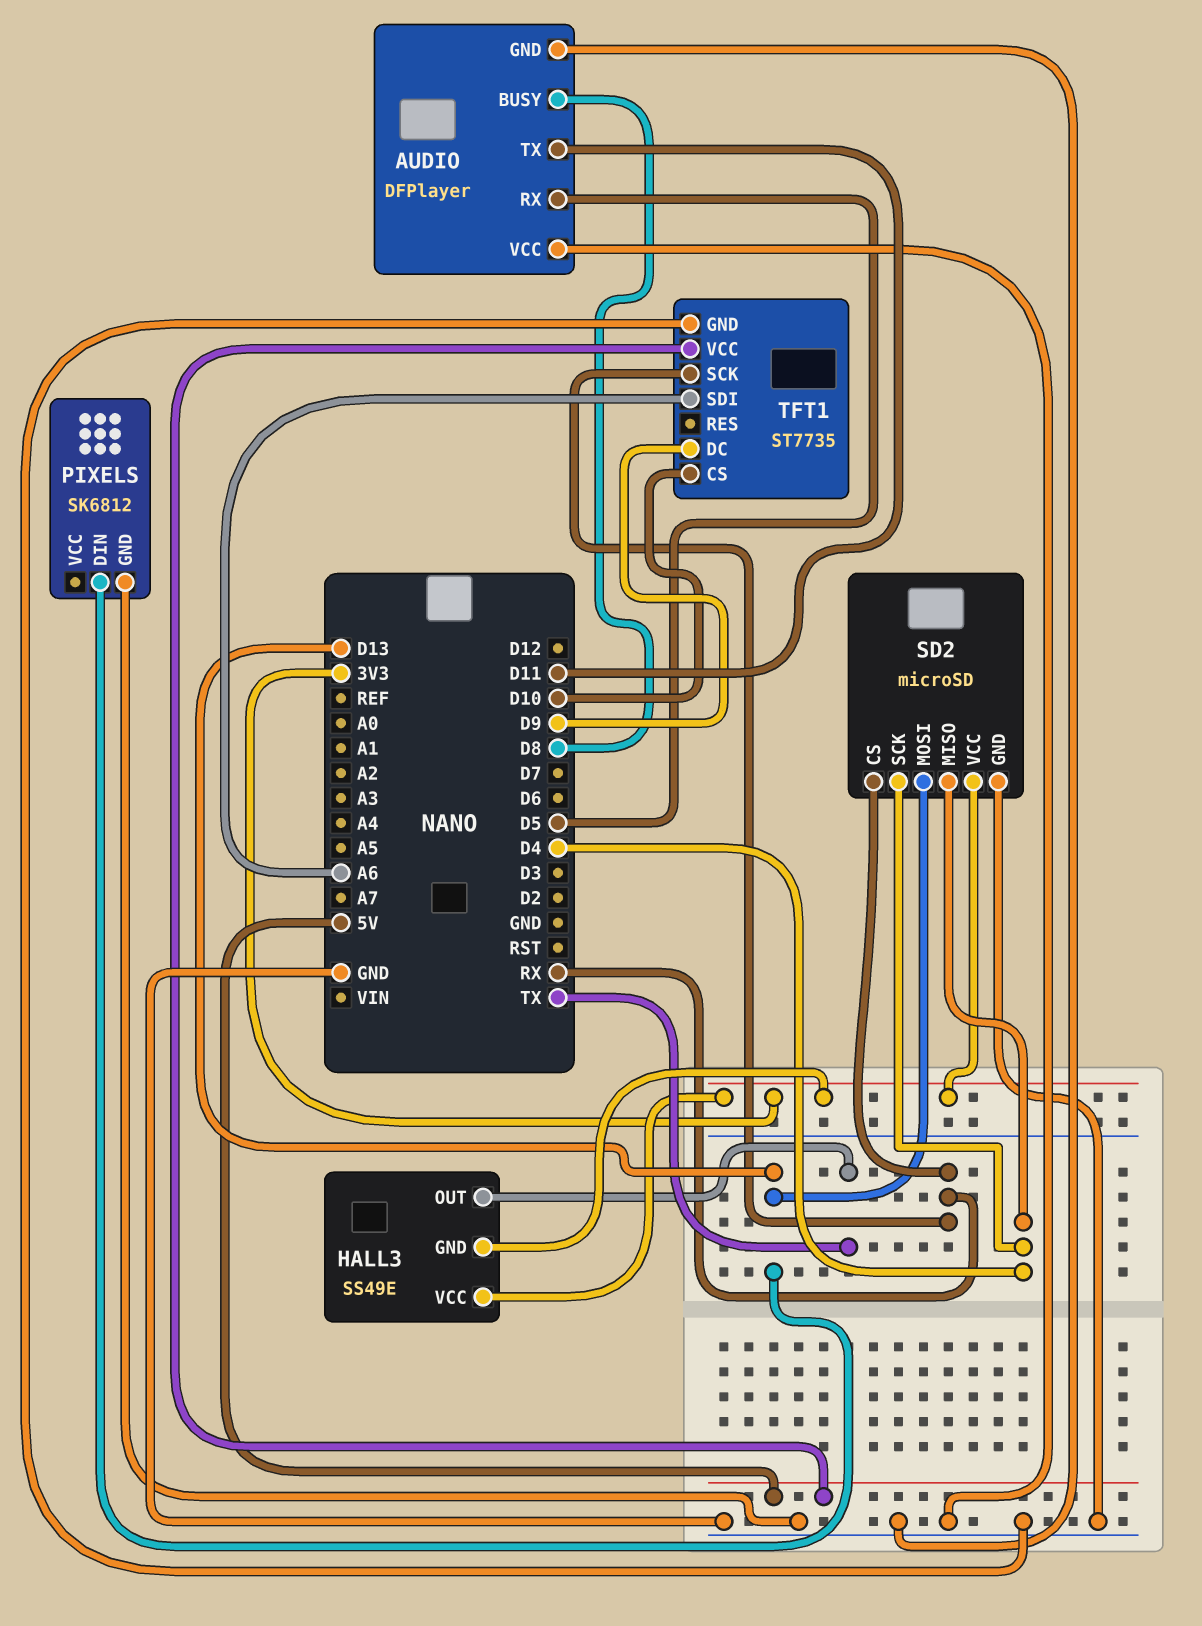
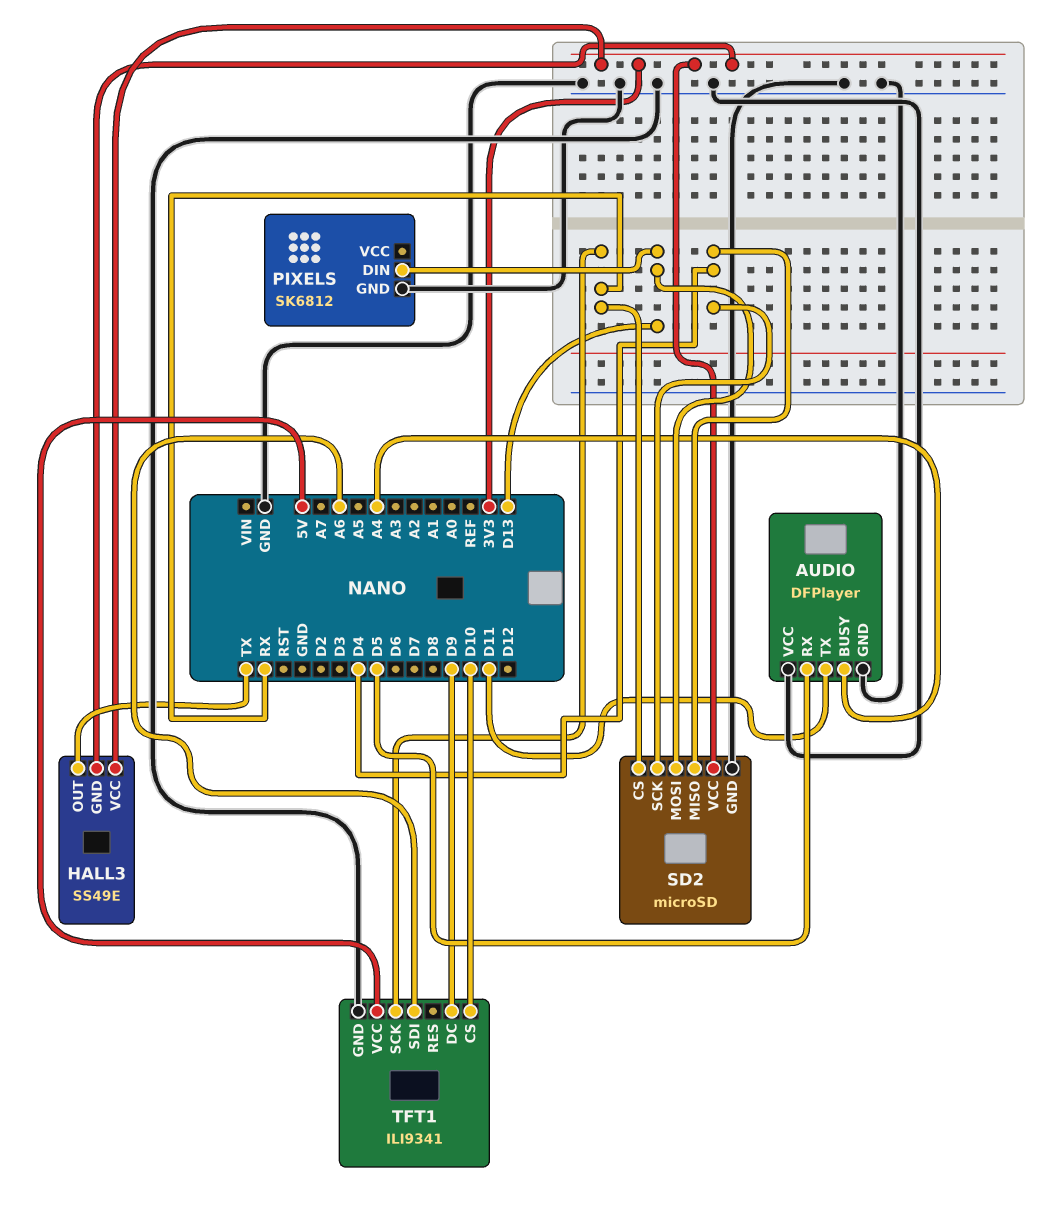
AUDIO pin BUSY: D8 -> A4
TFT1: ST7735 -> ILI9341

